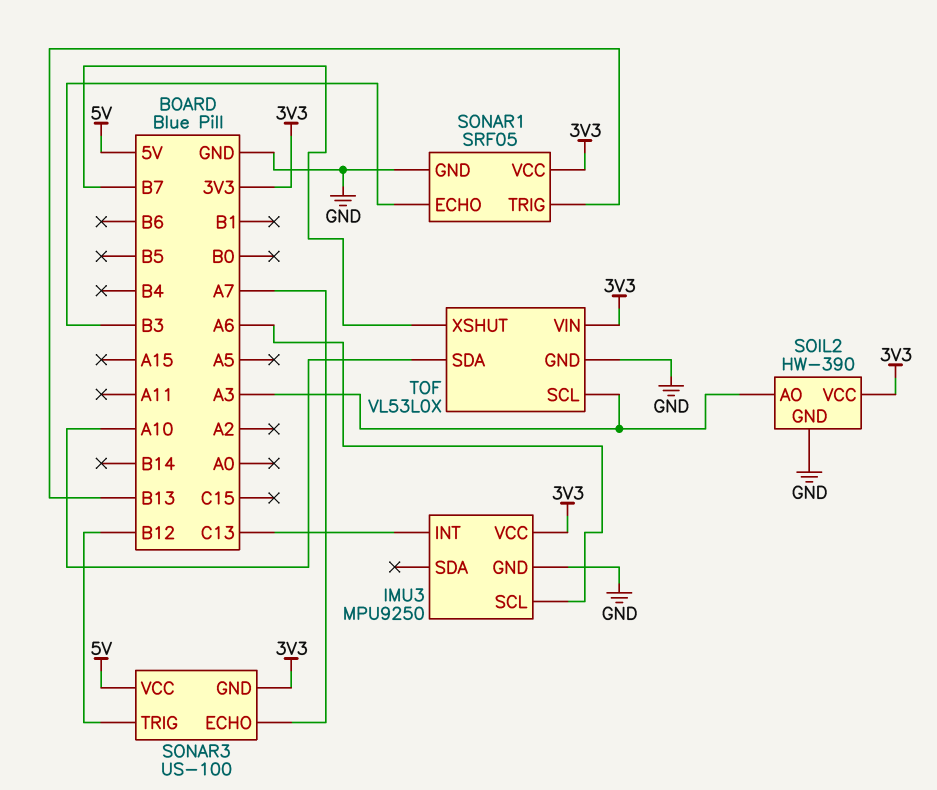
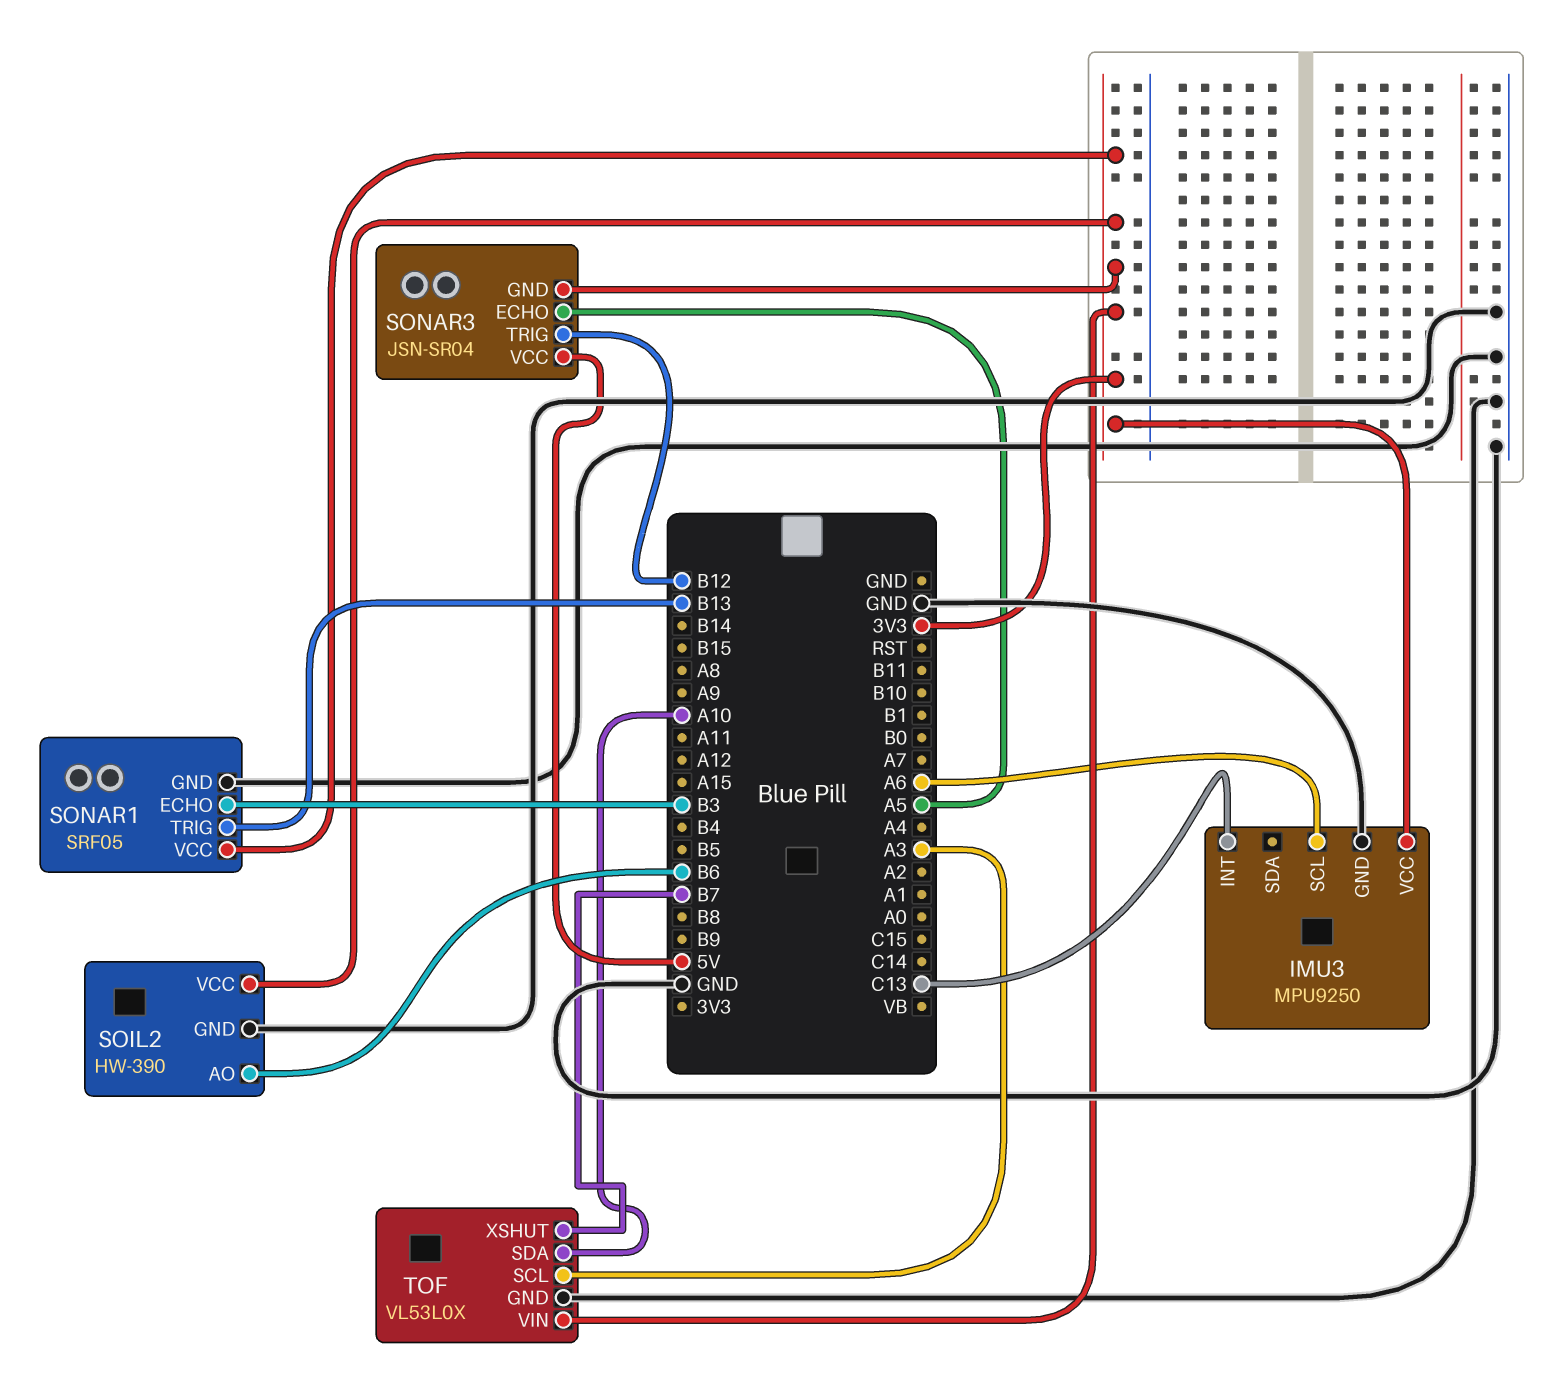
SOIL2 pin AO: A3 -> B6
SONAR3: US-100 -> JSN-SR04
SONAR3 pin ECHO: A7 -> A5

